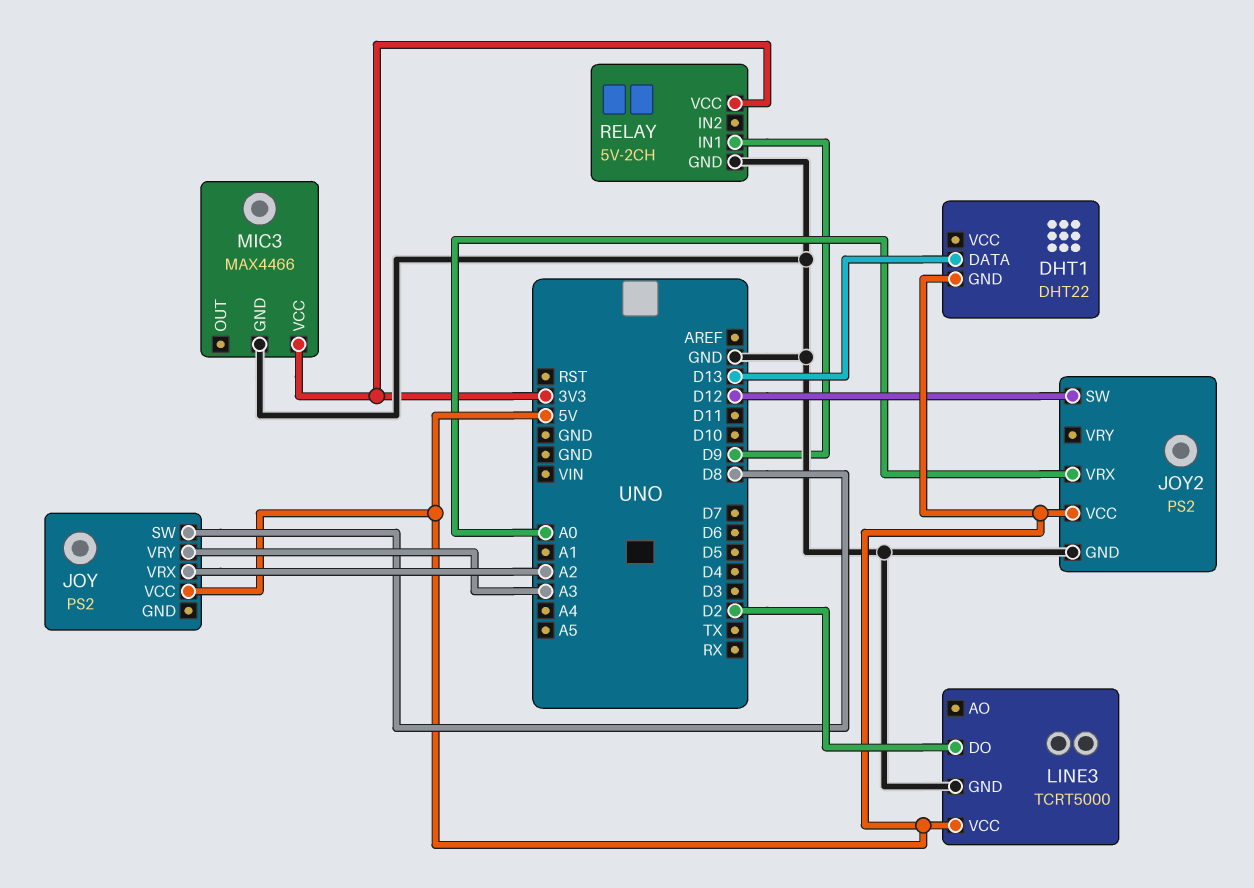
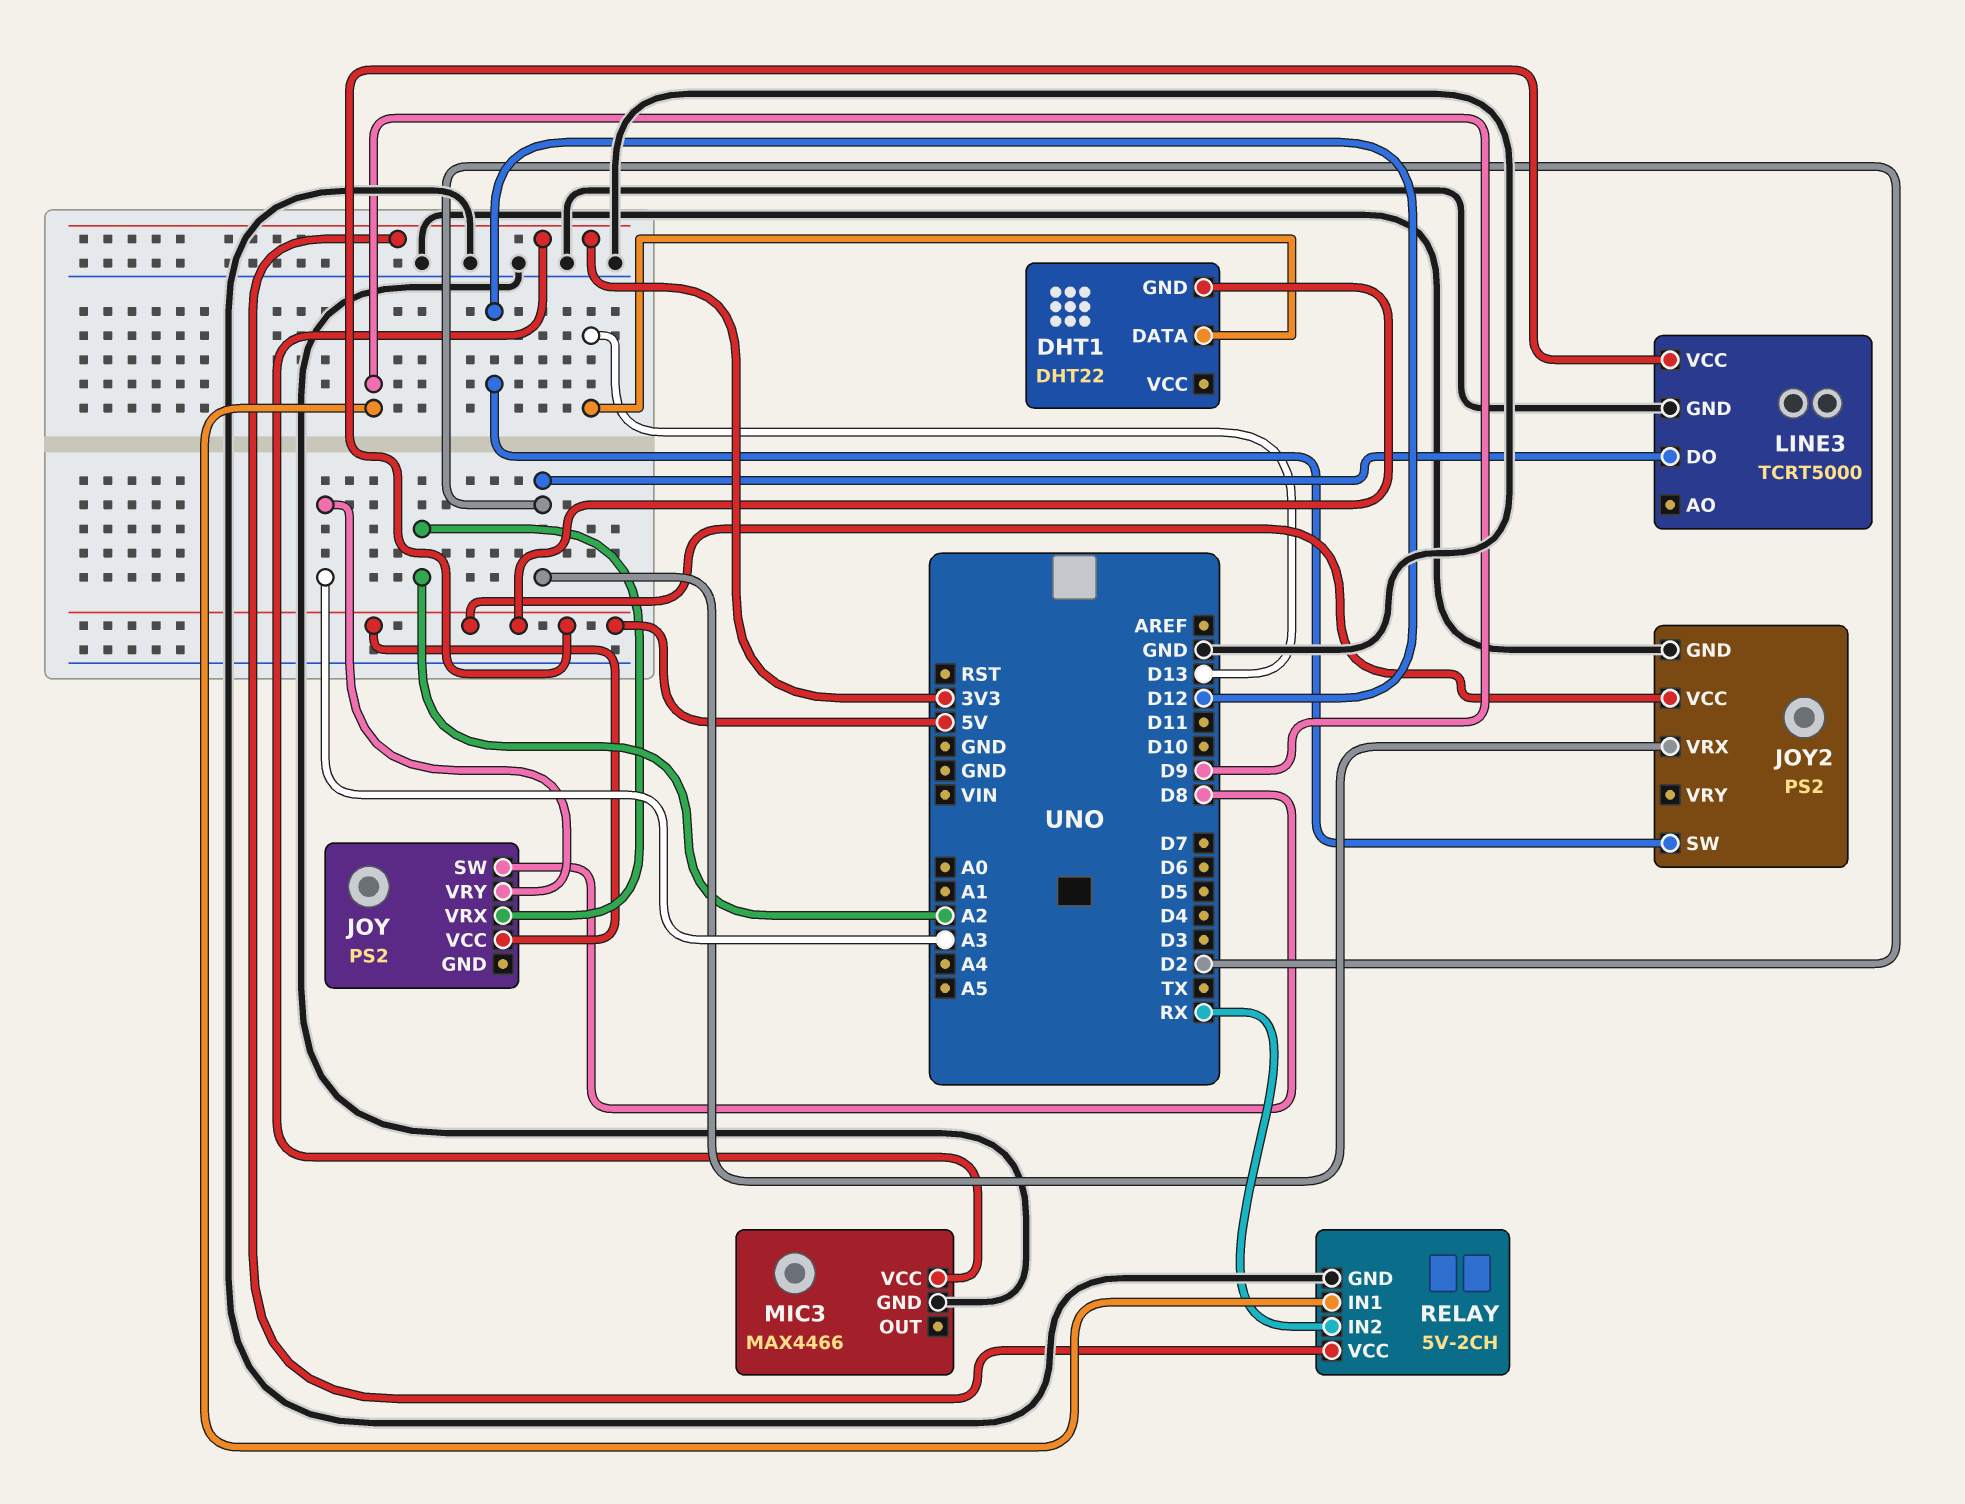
JOY2 pin VRX: A0 -> D2
RELAY pin IN2: none -> RX

